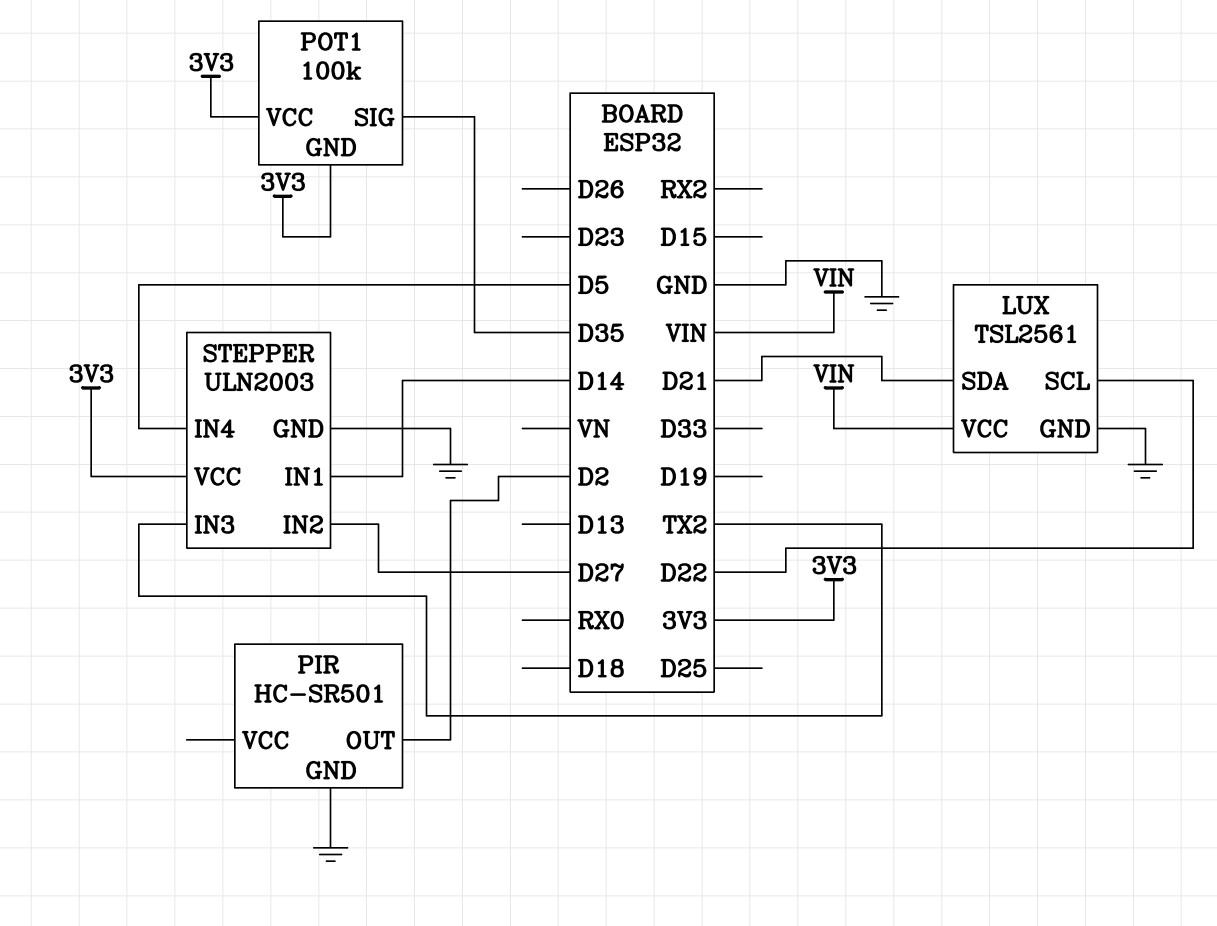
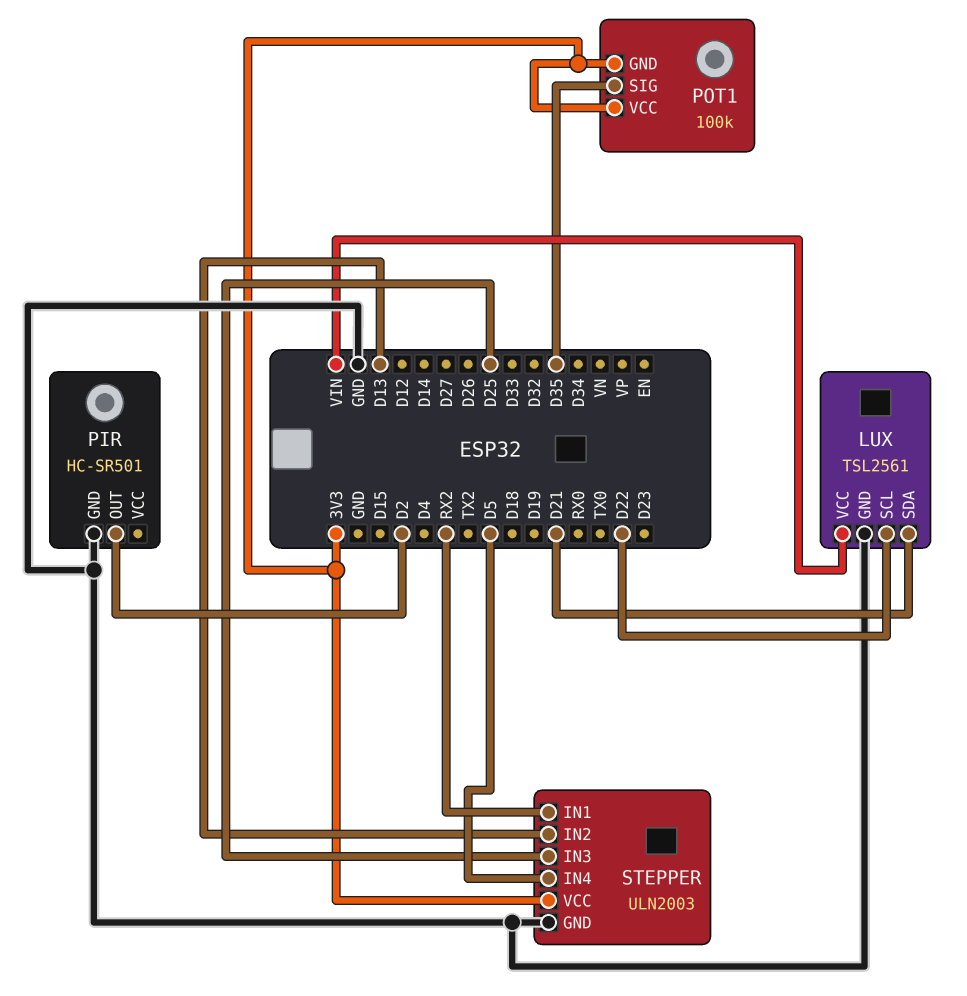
STEPPER pin IN1: D14 -> RX2
STEPPER pin IN2: D27 -> D13
STEPPER pin IN3: TX2 -> D25

